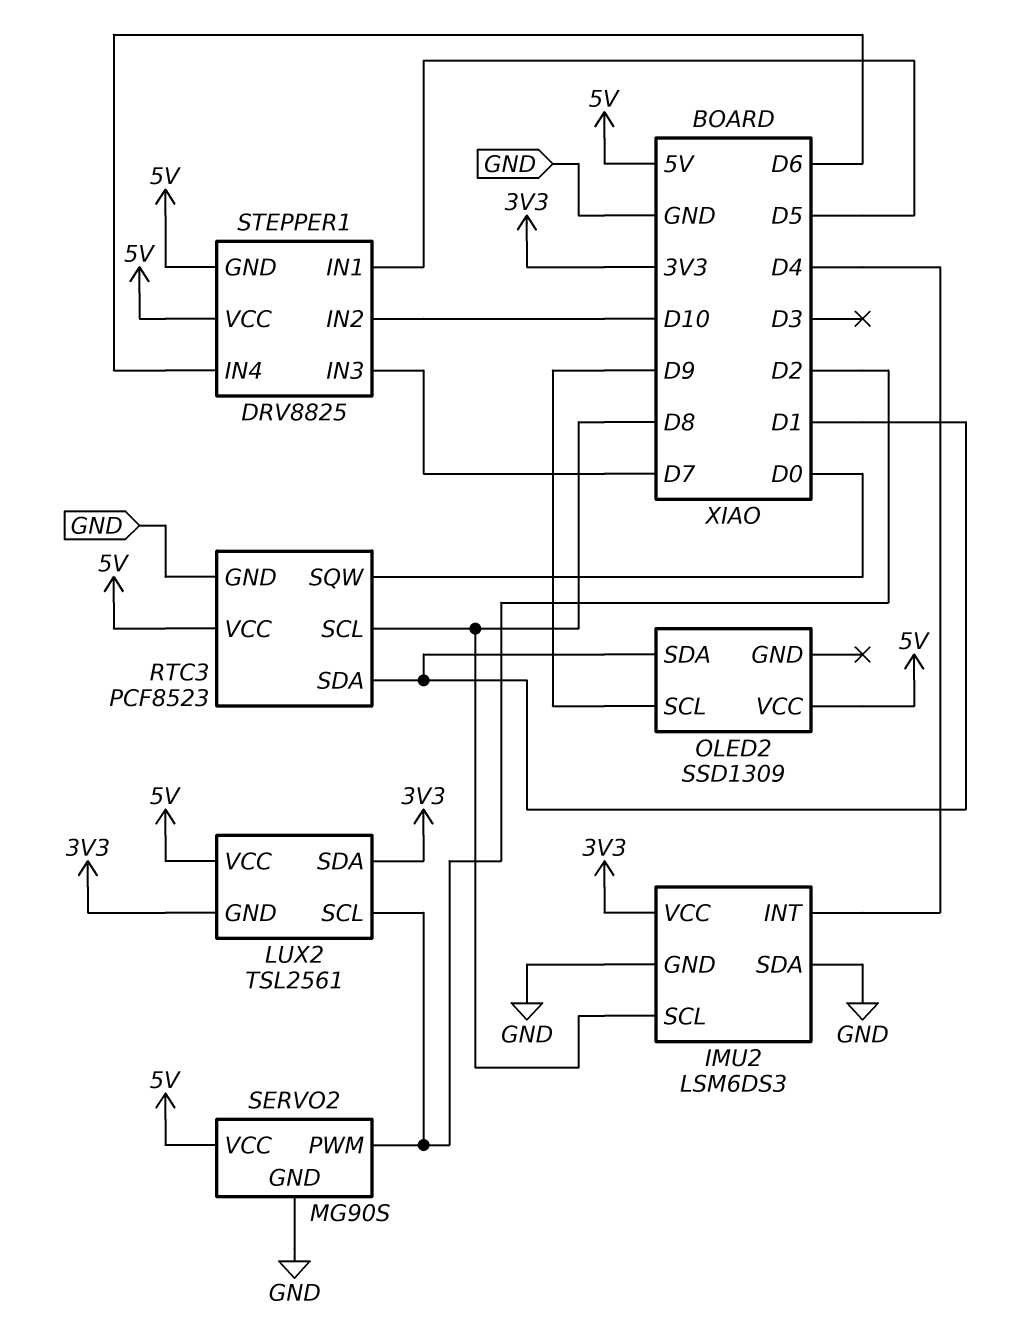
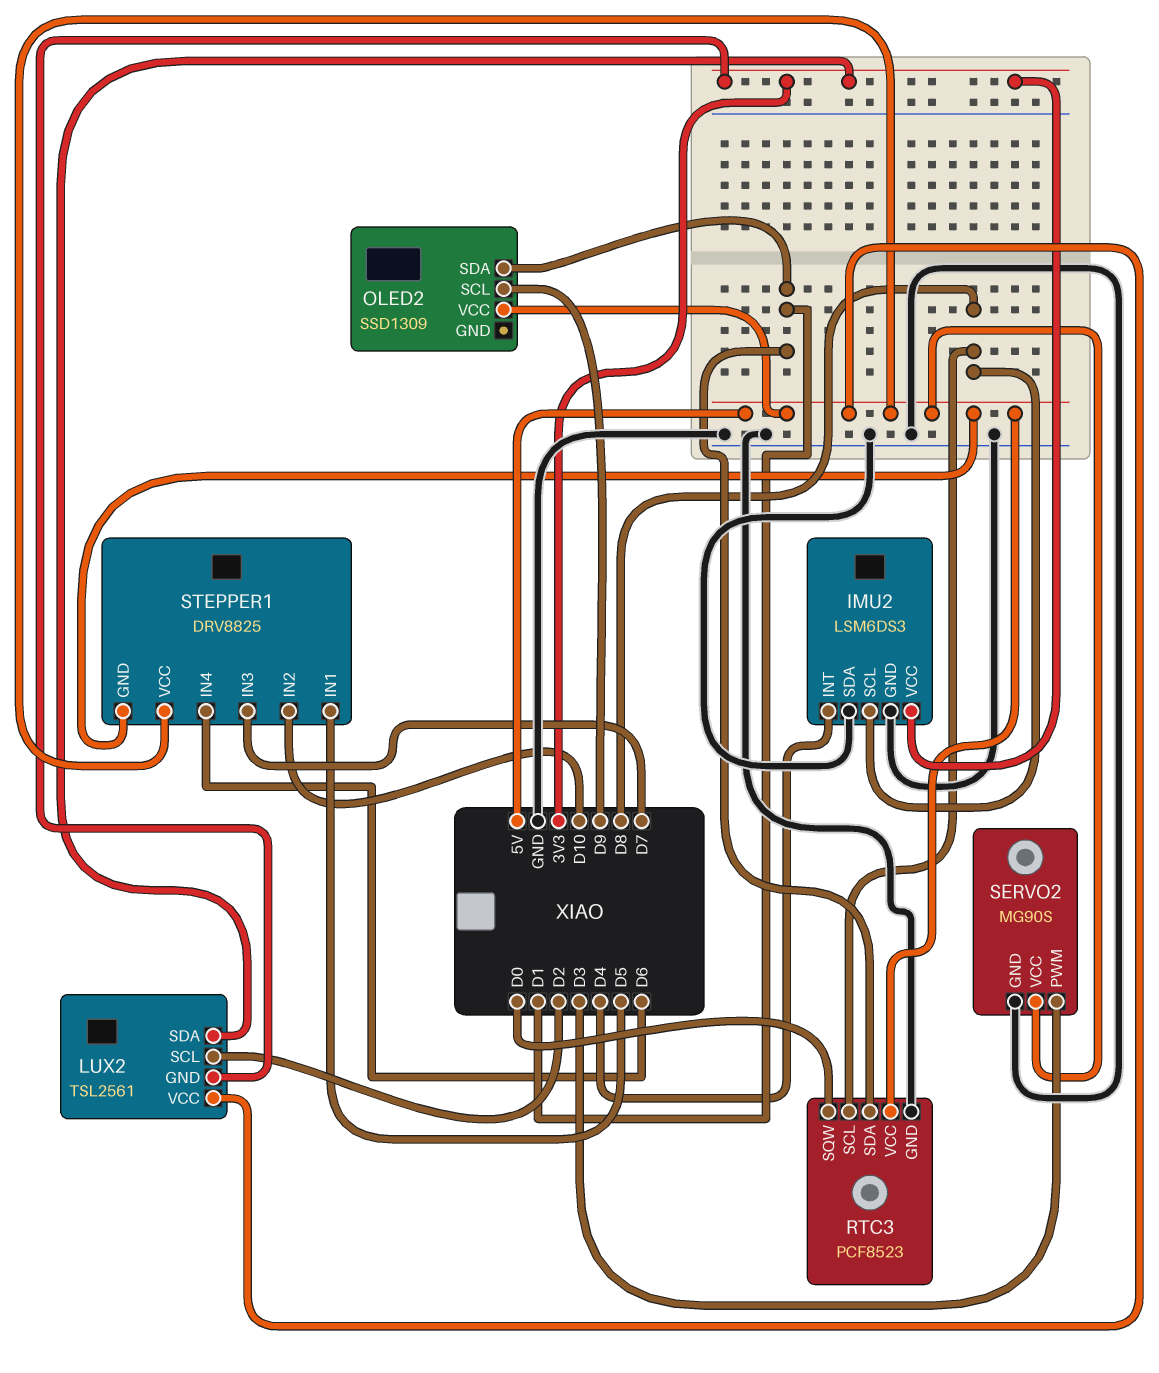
SERVO2 pin PWM: D2 -> D3

